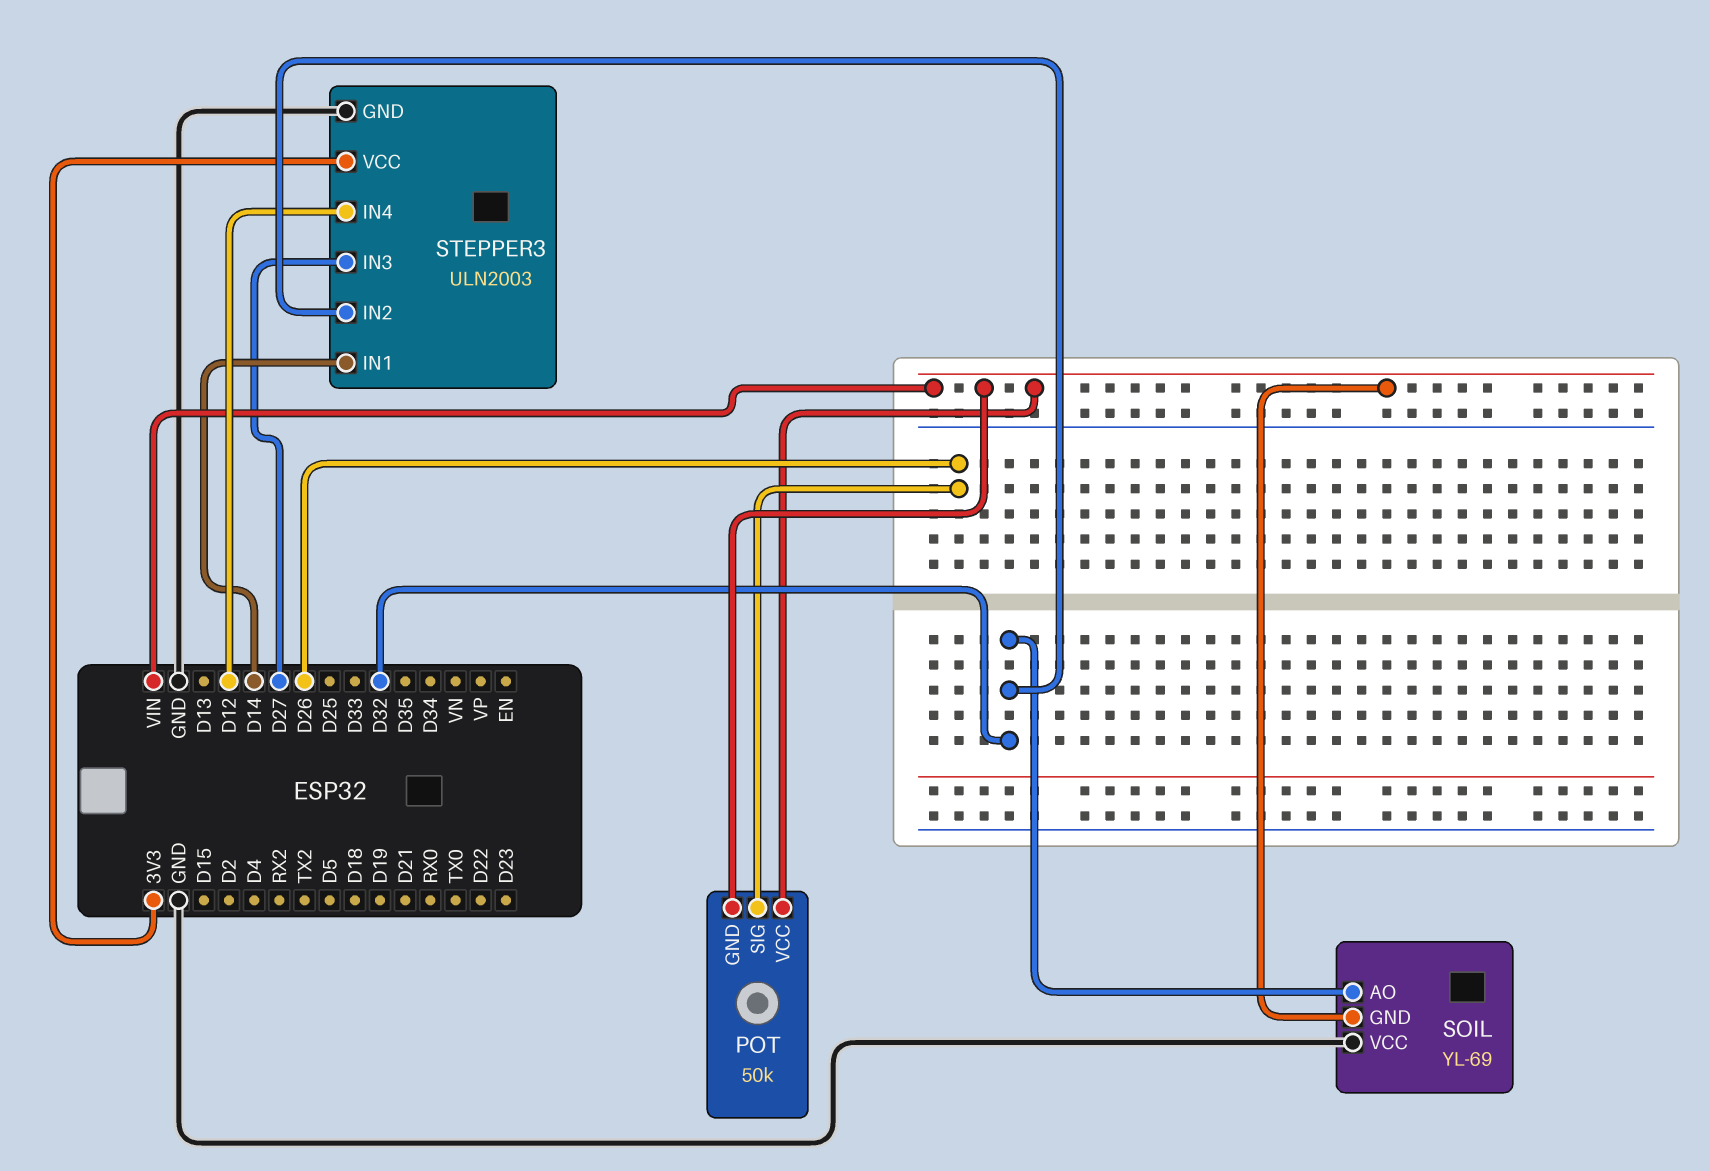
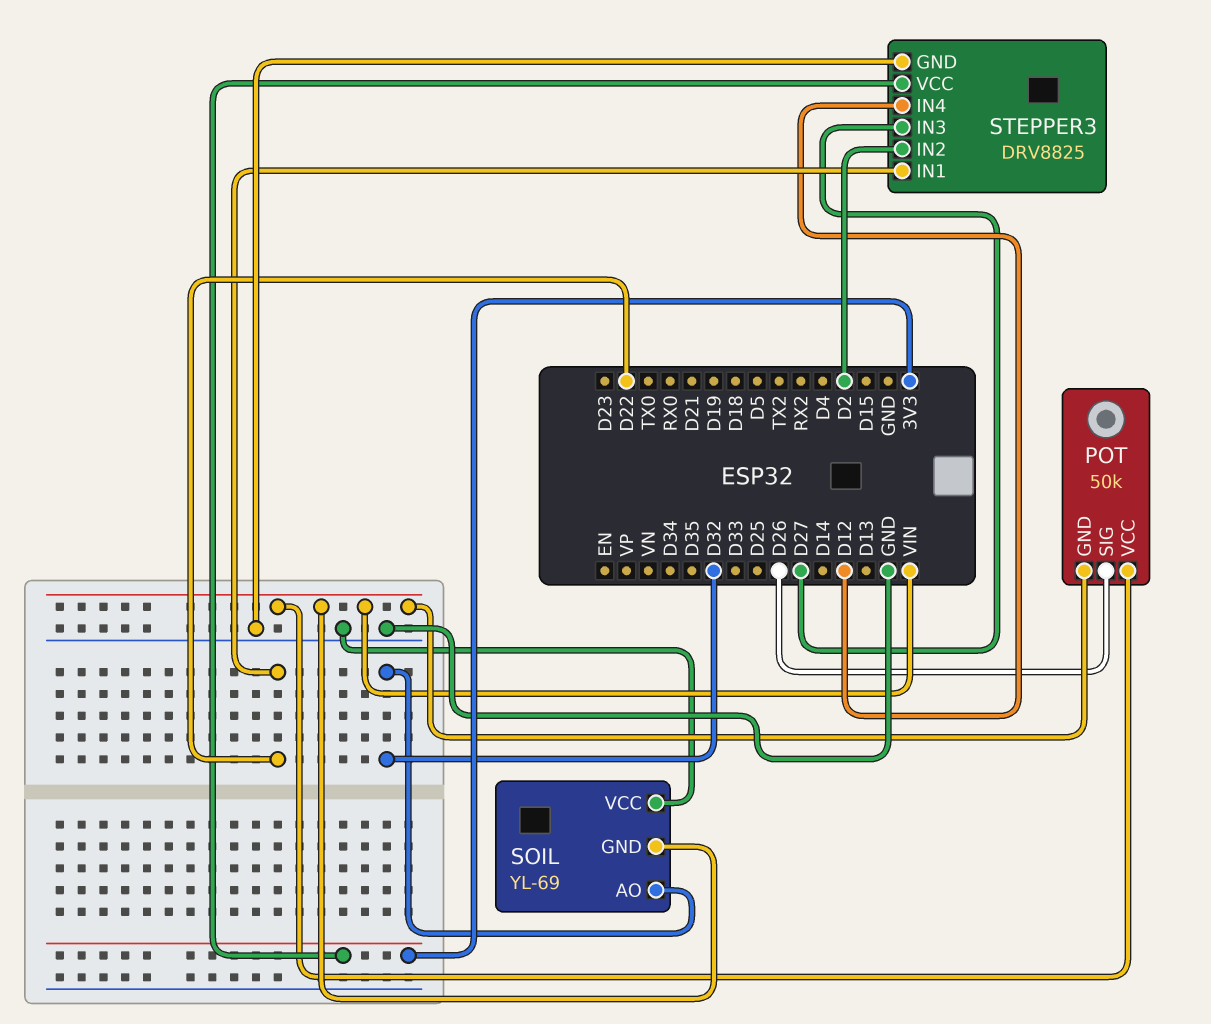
STEPPER3: ULN2003 -> DRV8825
STEPPER3 pin IN1: D14 -> D22
STEPPER3 pin IN2: D32 -> D2

